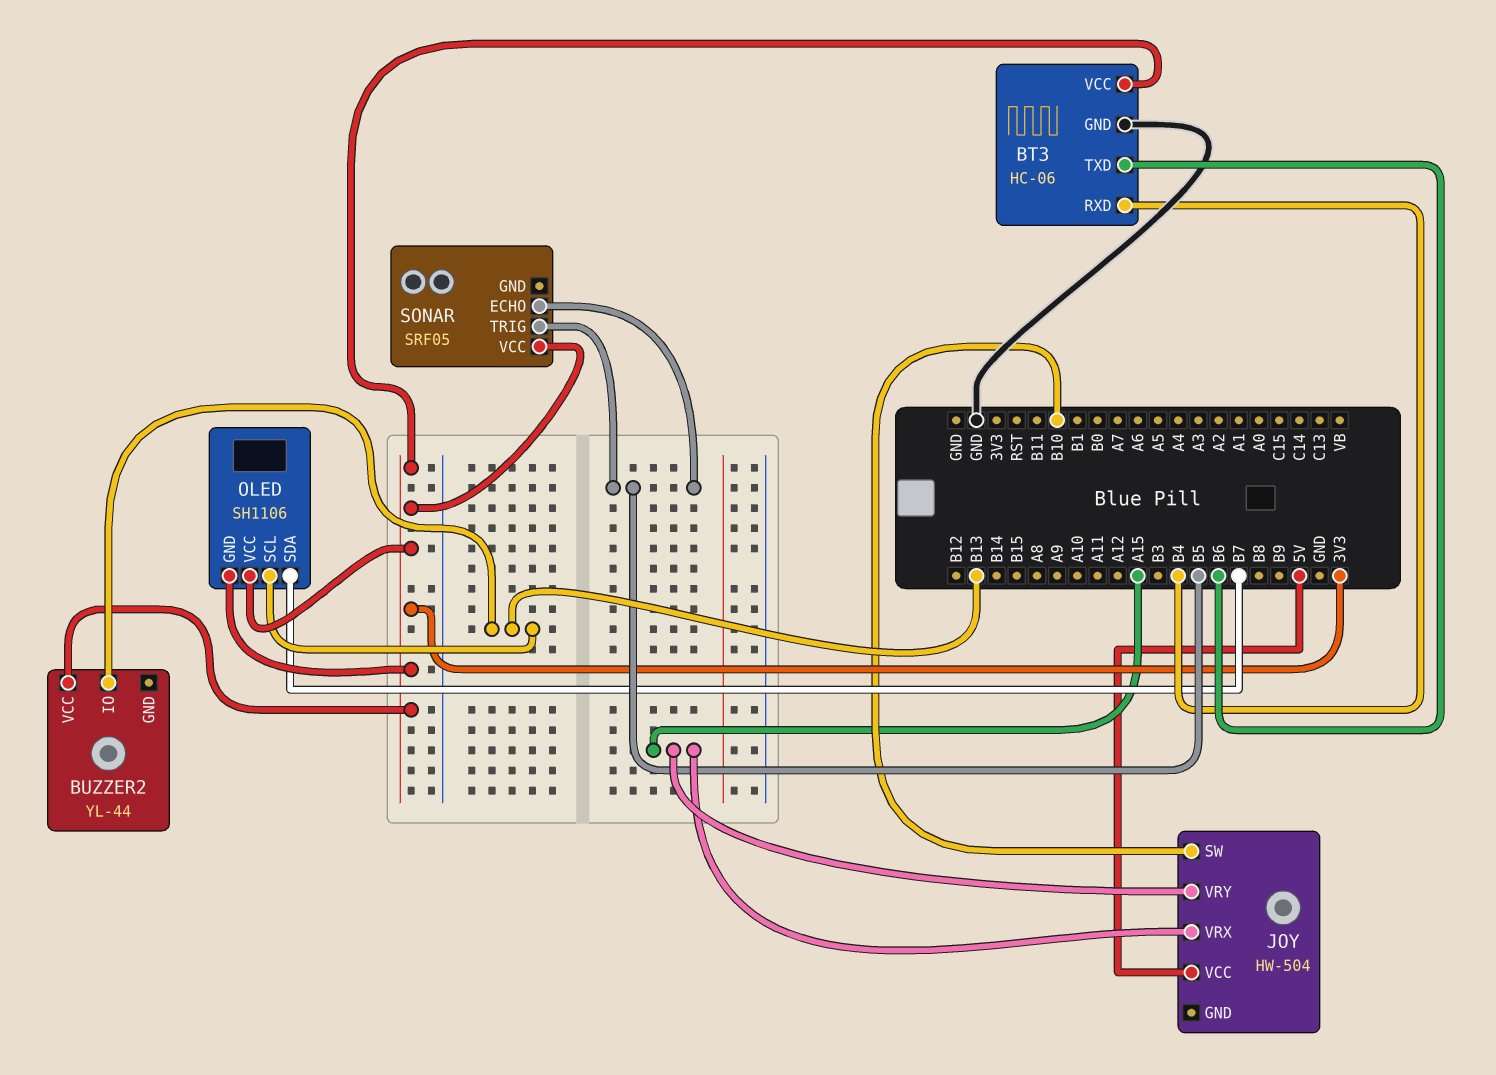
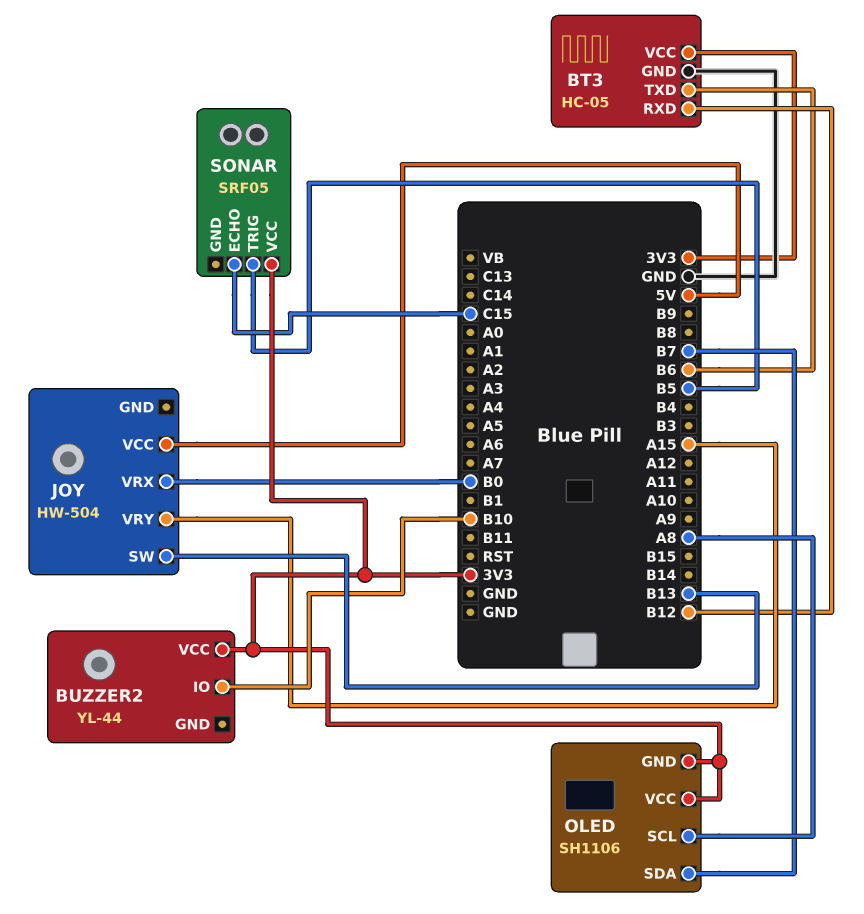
BT3: HC-06 -> HC-05
BT3 pin RXD: B4 -> B12
BUZZER2 pin IO: B13 -> B10
JOY pin SW: B10 -> B13
JOY pin VRX: A15 -> B0
OLED pin SCL: B13 -> A8
SONAR pin ECHO: B5 -> C15

